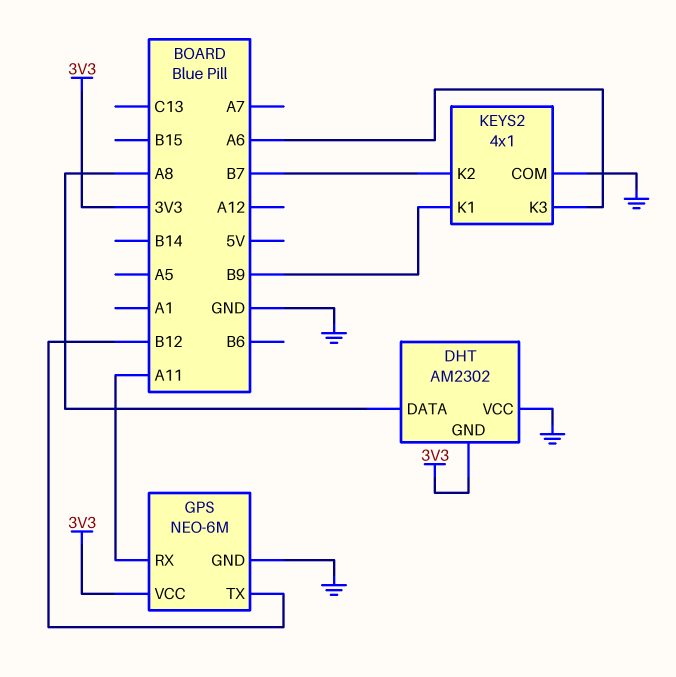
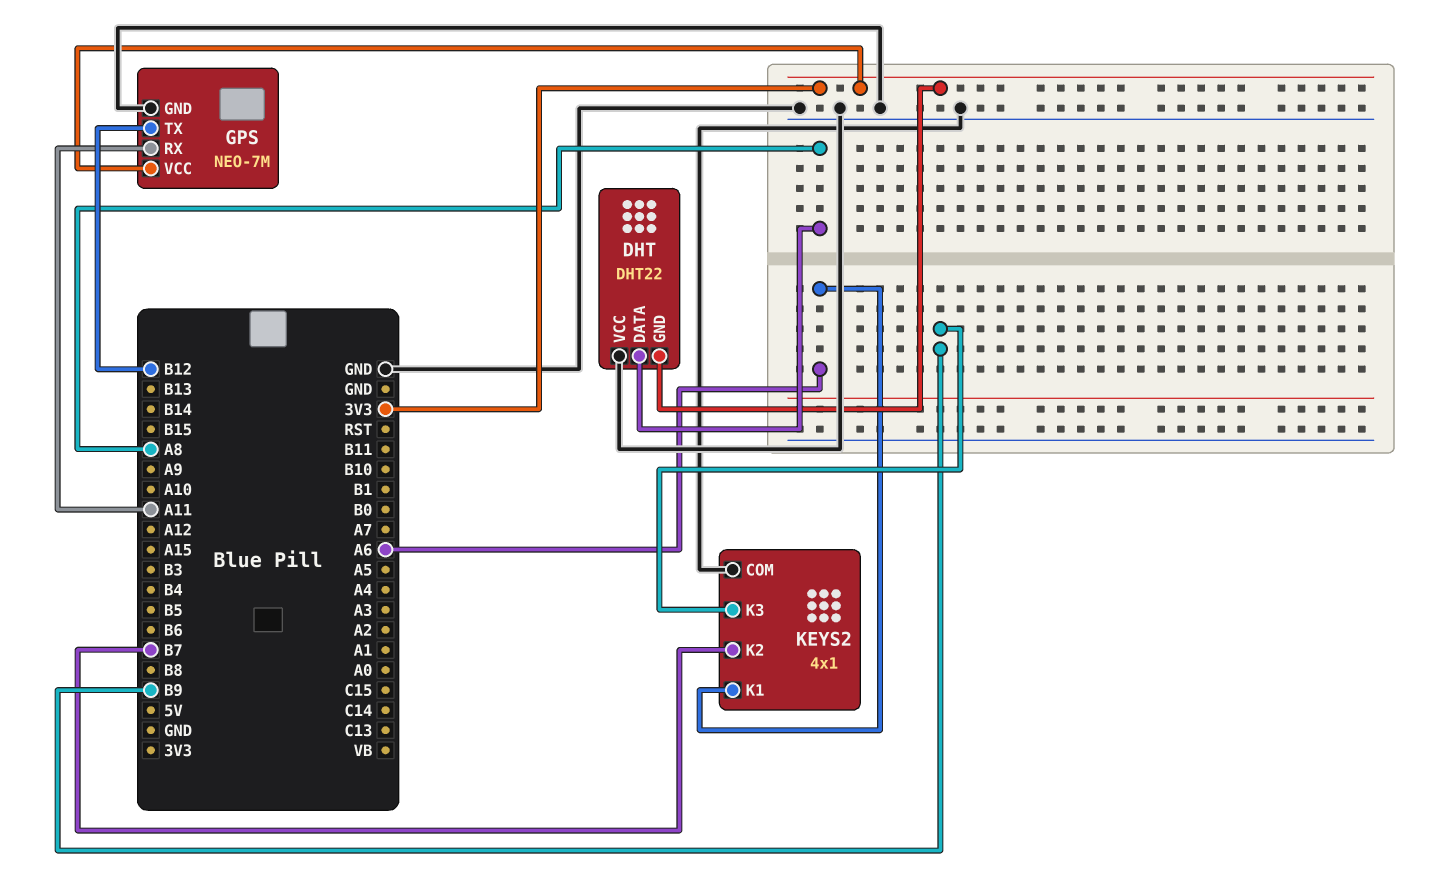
DHT: AM2302 -> DHT22
GPS: NEO-6M -> NEO-7M
KEYS2 pin K1: B9 -> A6
KEYS2 pin K3: A6 -> B9

